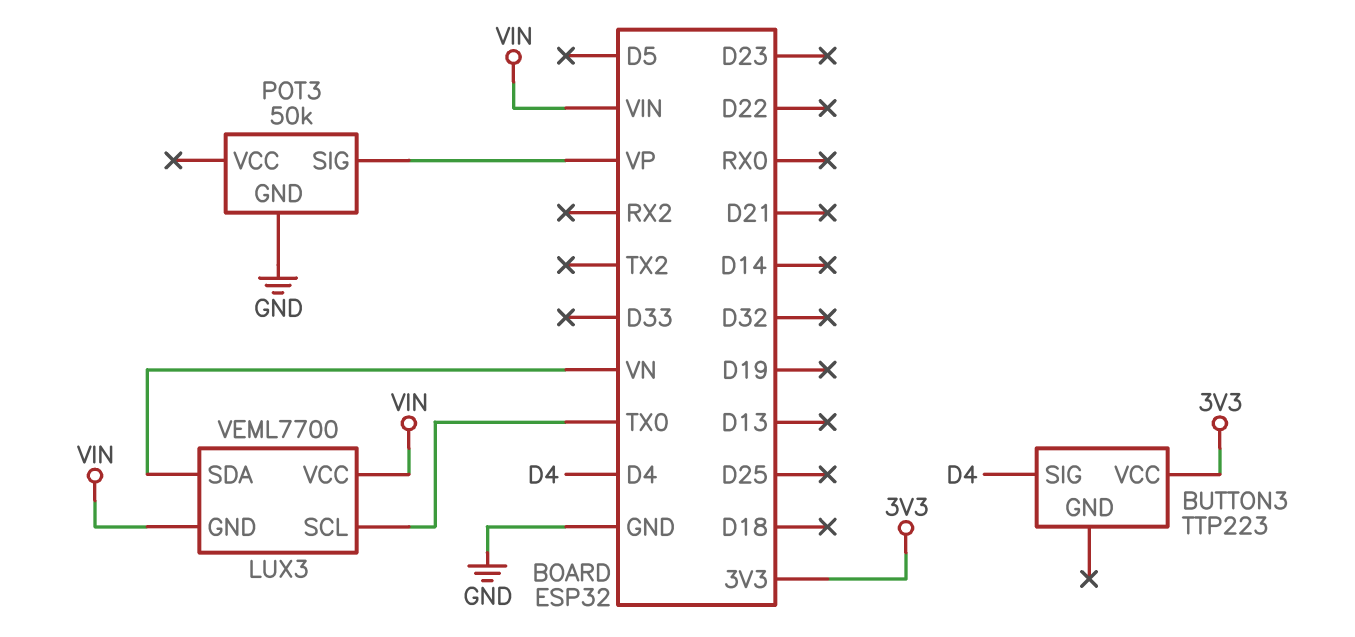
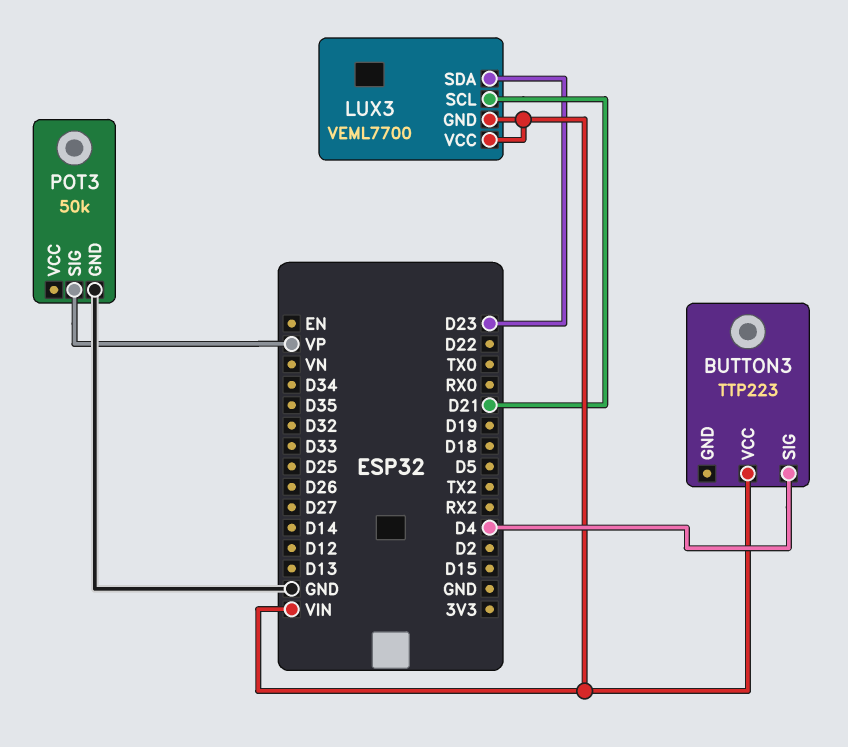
BUTTON3 pin VCC: 3V3 -> VIN
LUX3 pin SCL: TX0 -> D21
LUX3 pin SDA: VN -> D23

